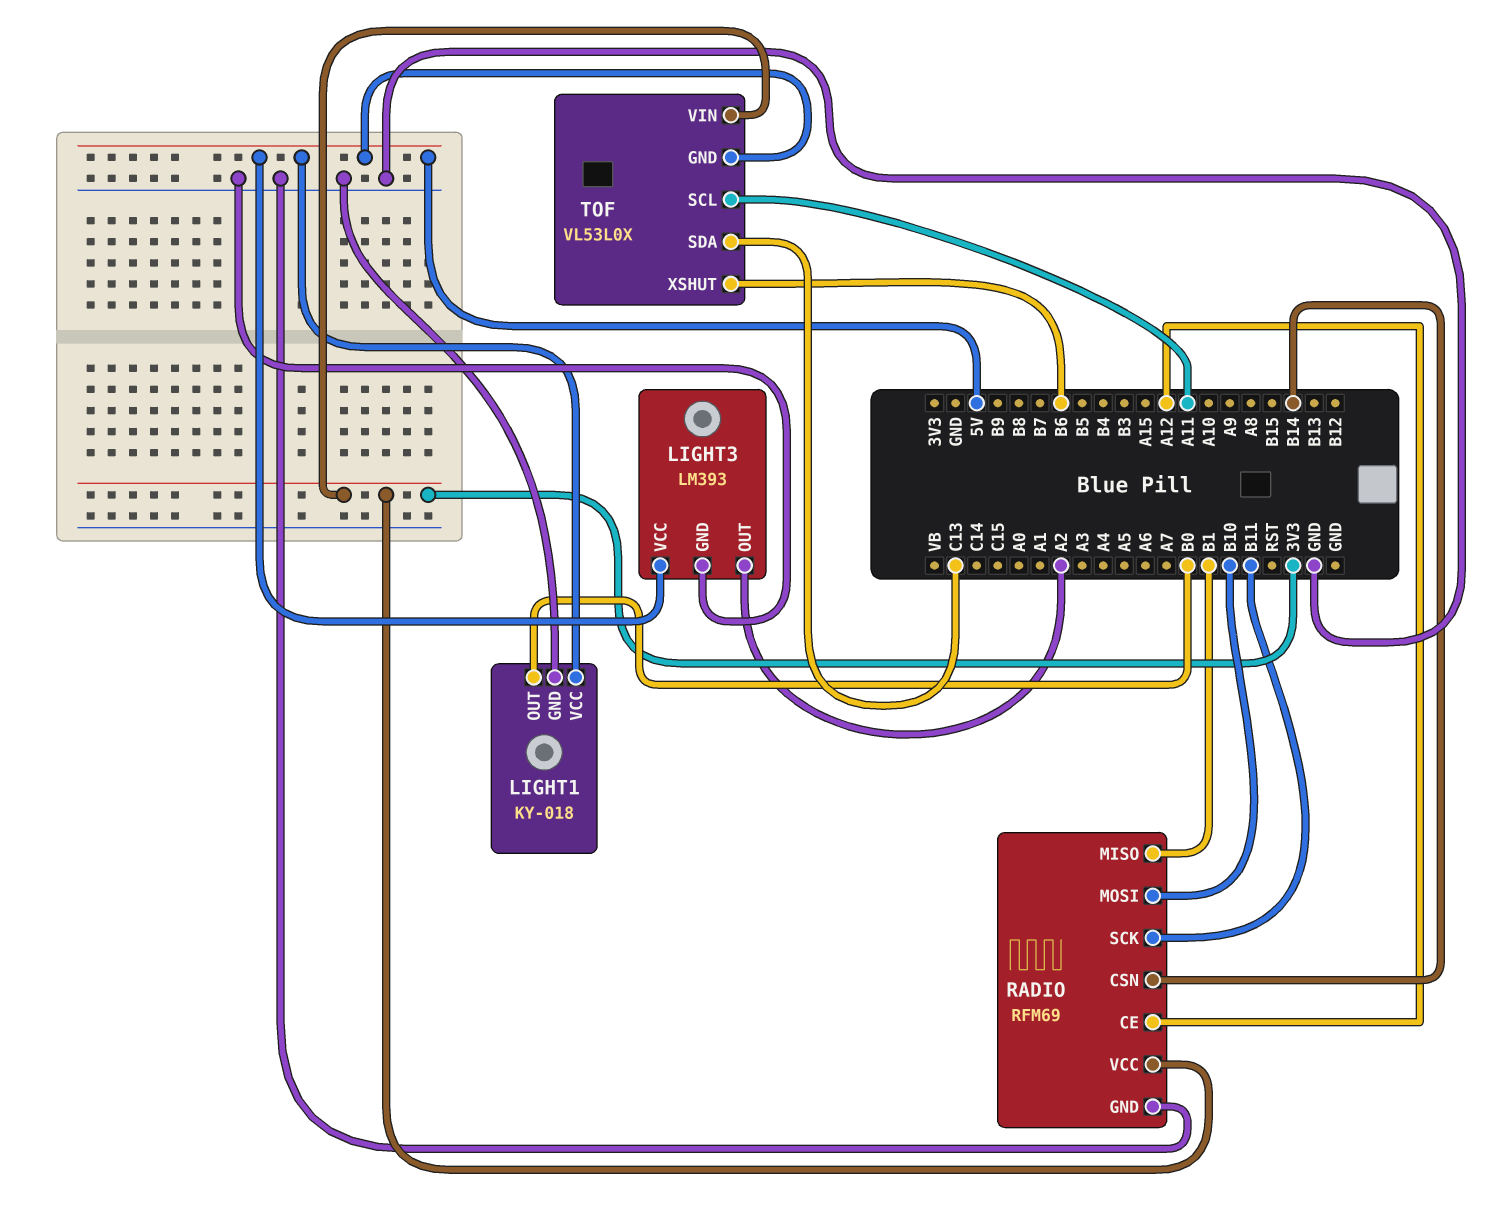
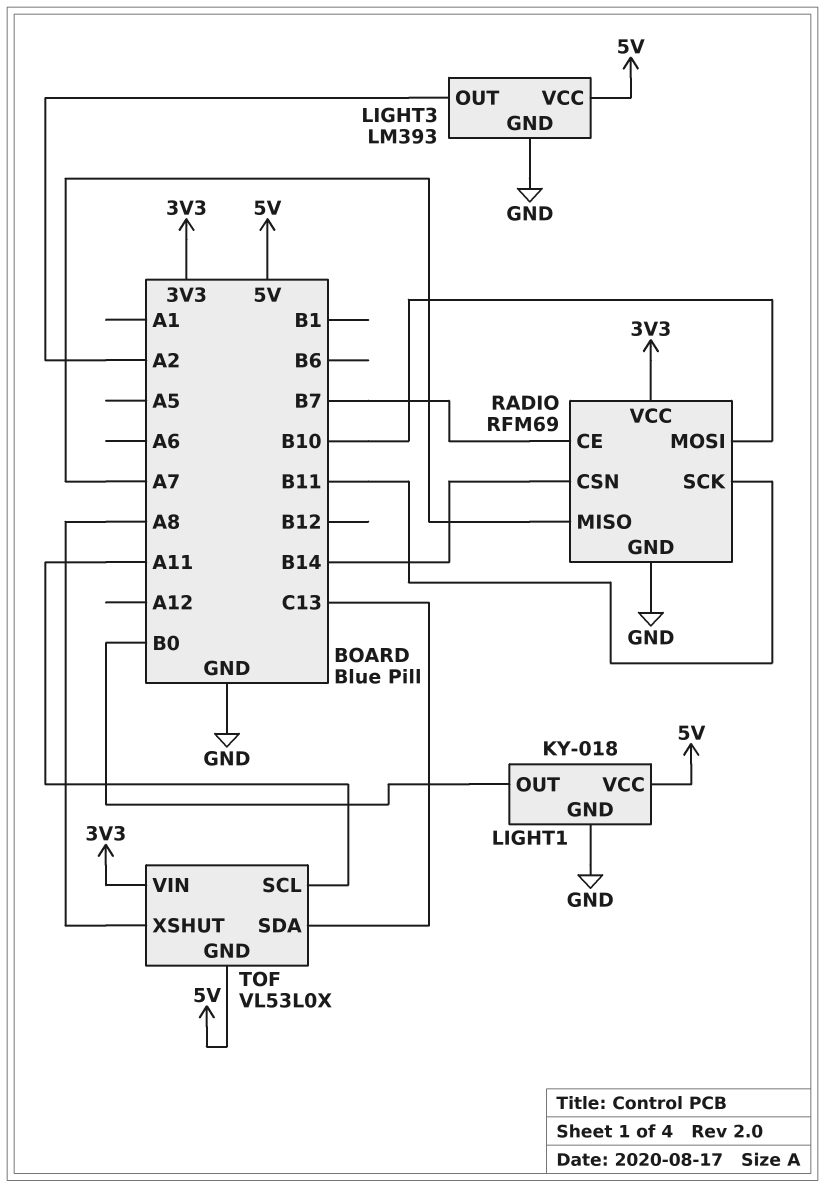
RADIO pin CE: A12 -> B7
RADIO pin MISO: B1 -> A7
TOF pin XSHUT: B6 -> A8

